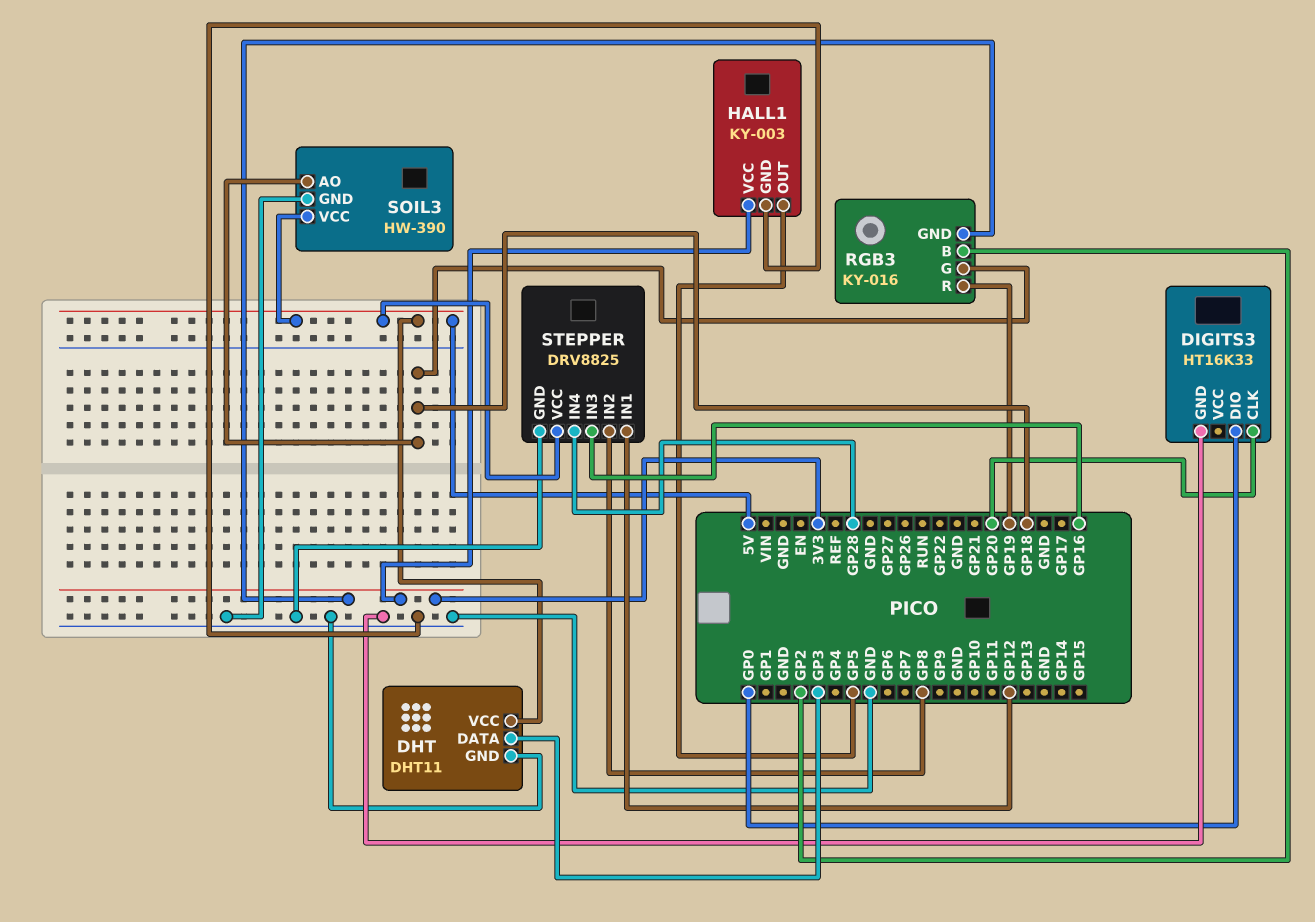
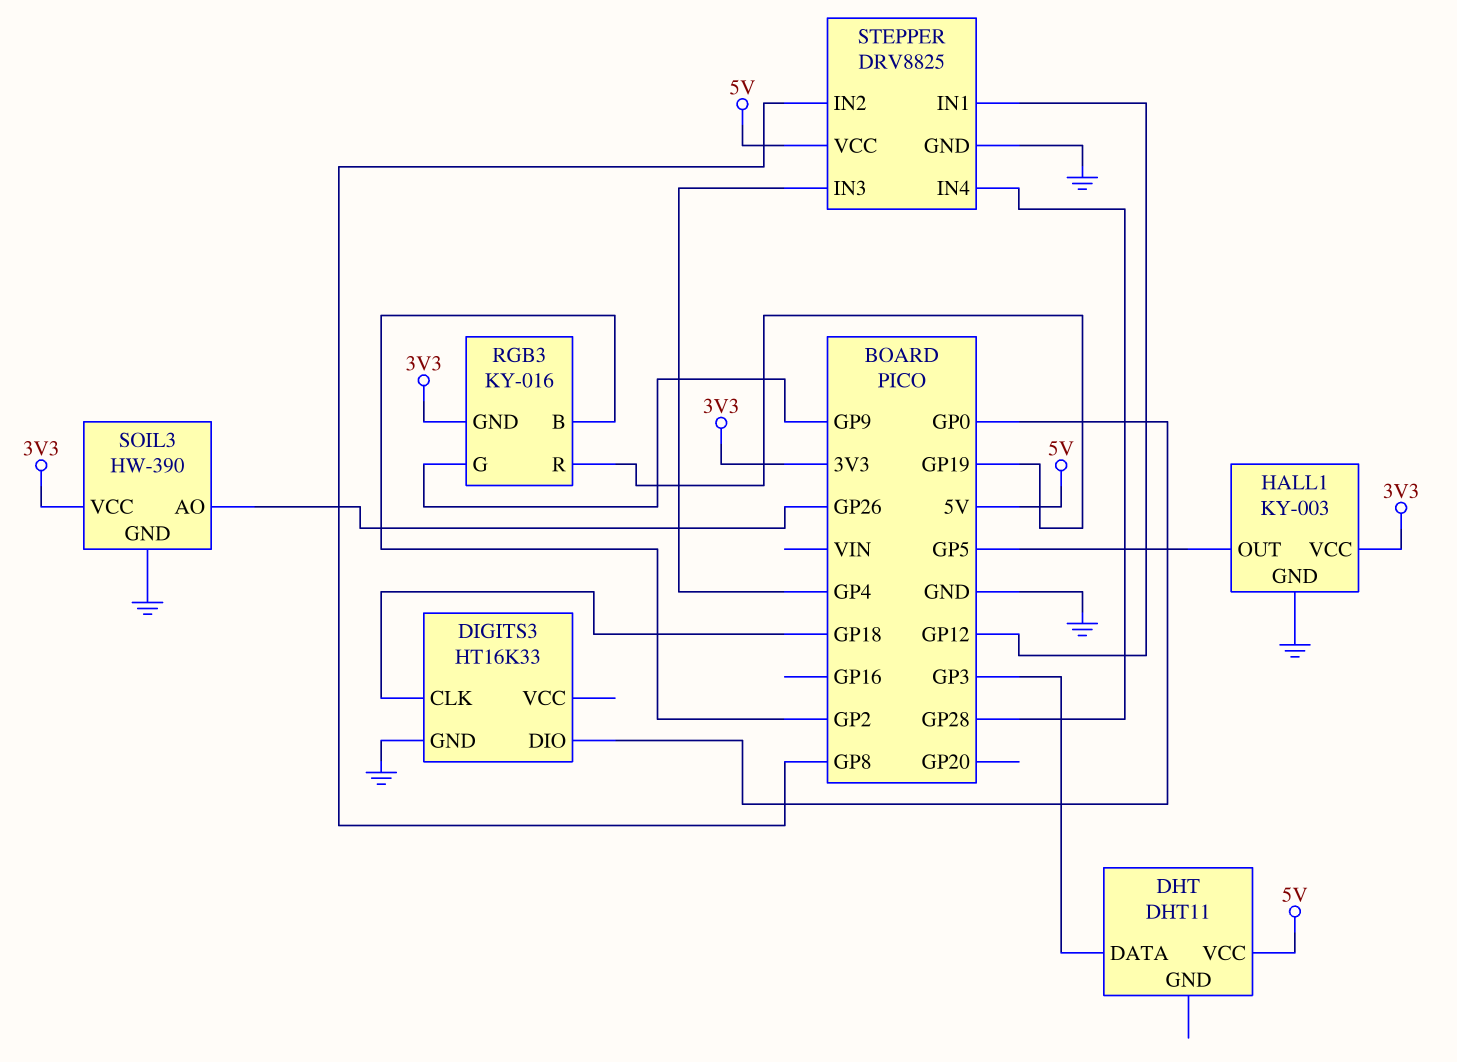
DHT pin GND: GND -> none
DIGITS3 pin CLK: GP20 -> GP18
RGB3 pin G: GP18 -> GP9
SOIL3 pin AO: GP18 -> GP26
SOIL3 pin VCC: 5V -> 3V3
STEPPER pin IN3: GP16 -> GP4

